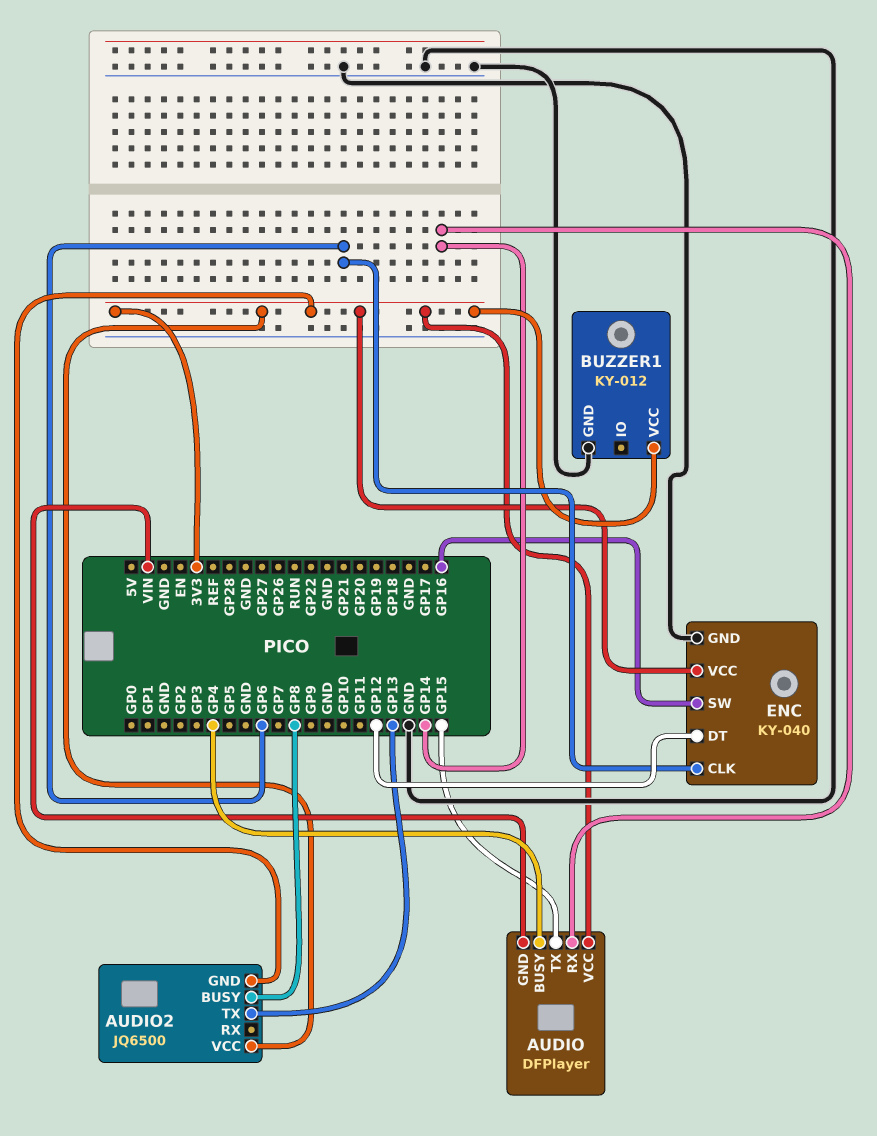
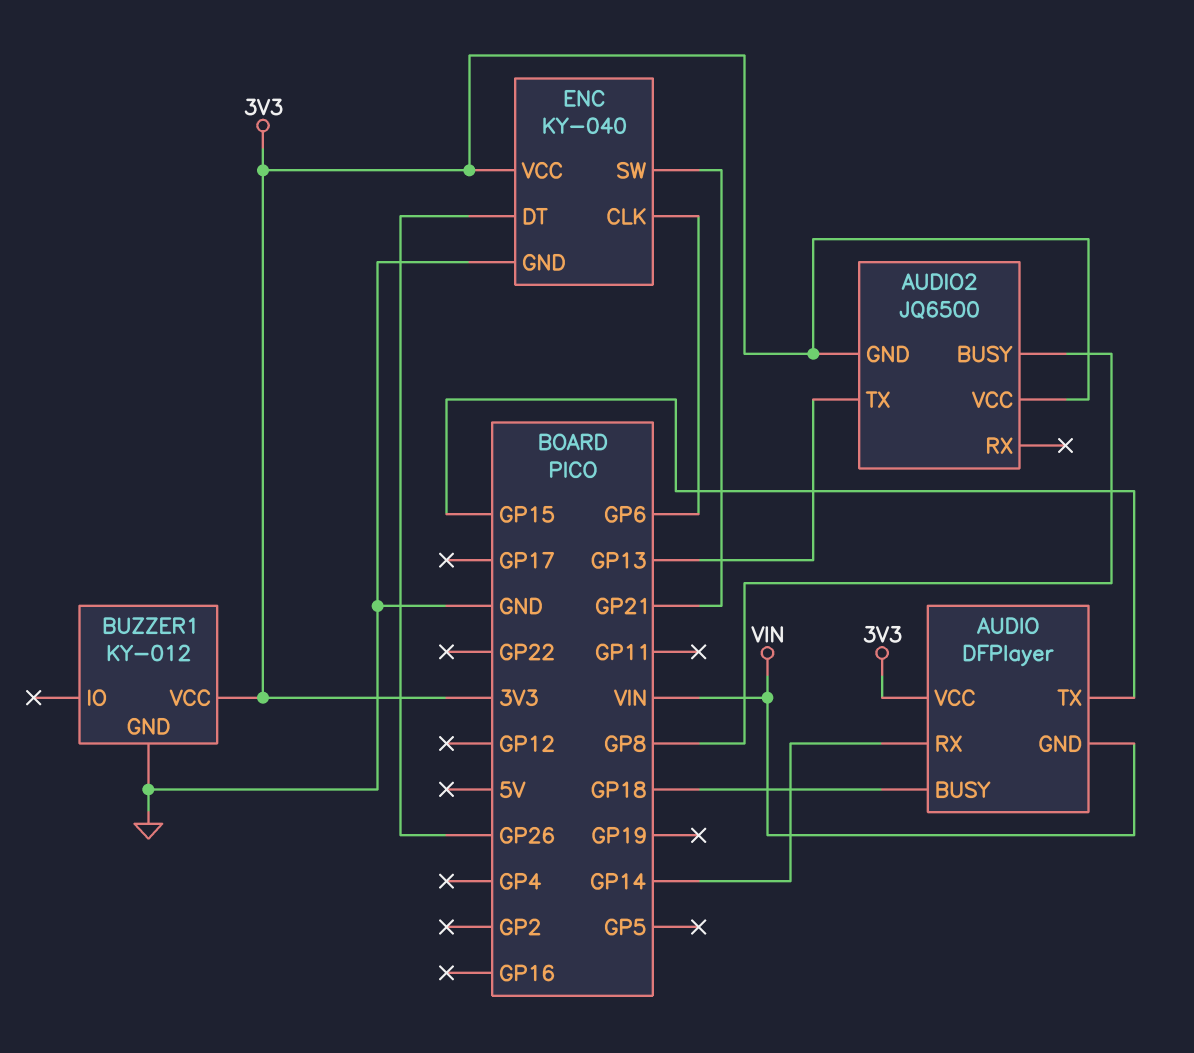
AUDIO pin BUSY: GP4 -> GP18
ENC pin DT: GP12 -> GP26
ENC pin SW: GP16 -> GP21

